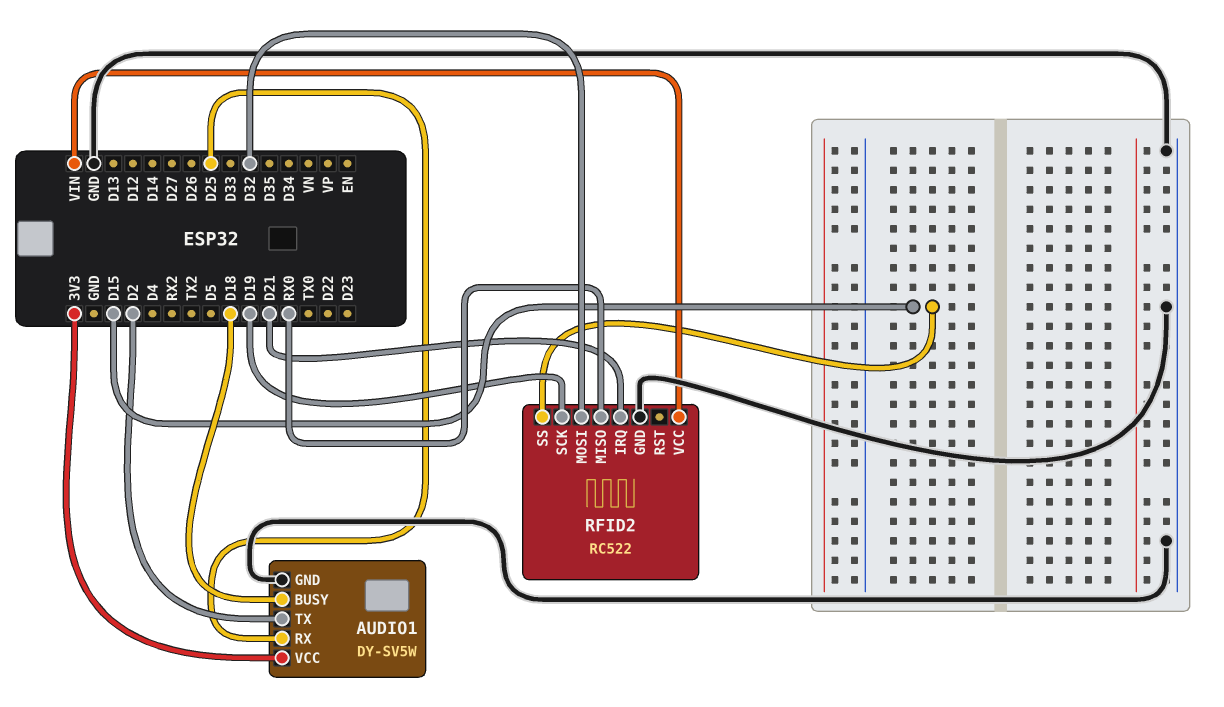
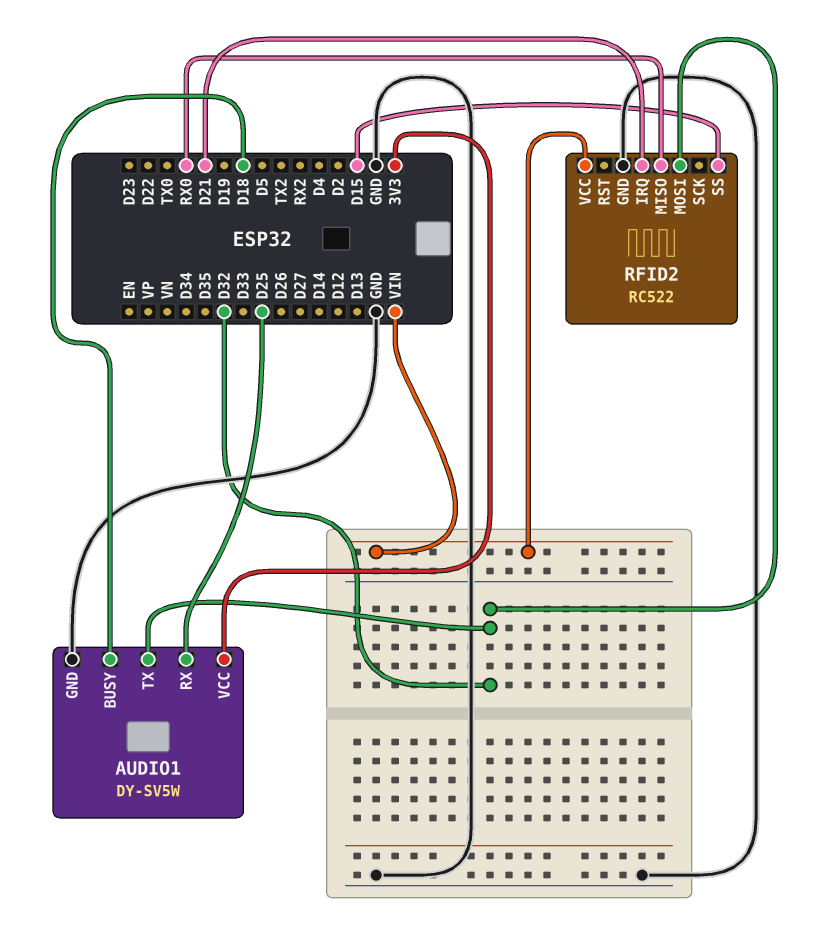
AUDIO1 pin TX: D2 -> D32
RFID2 pin SCK: D19 -> none

